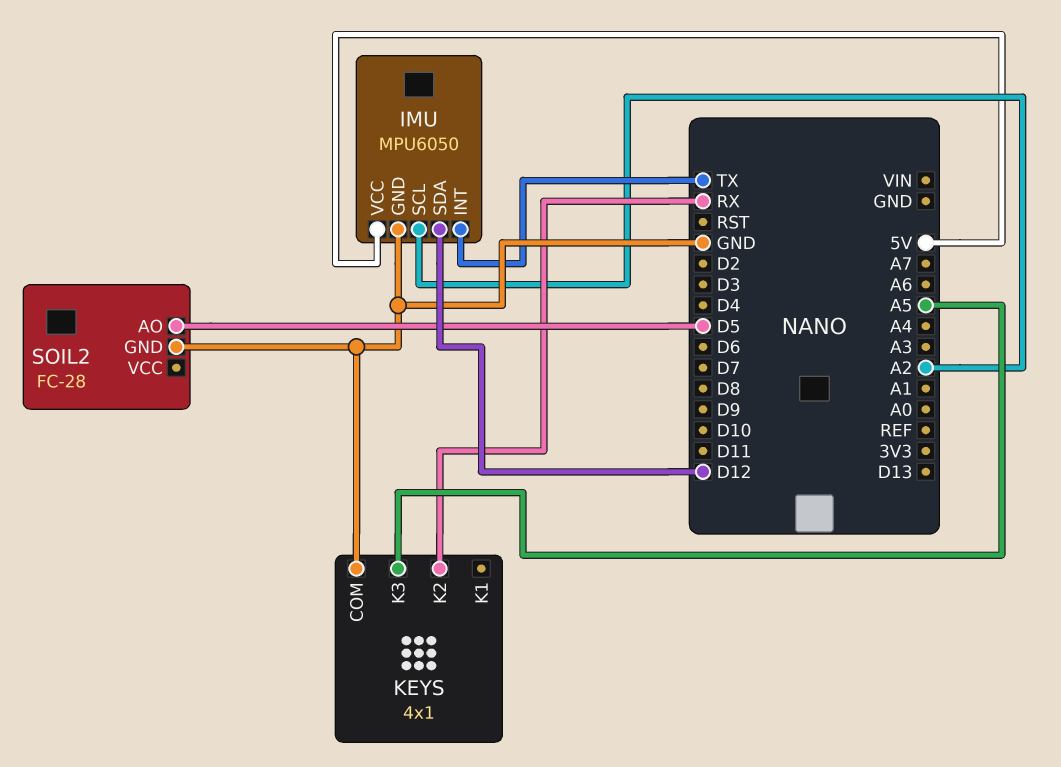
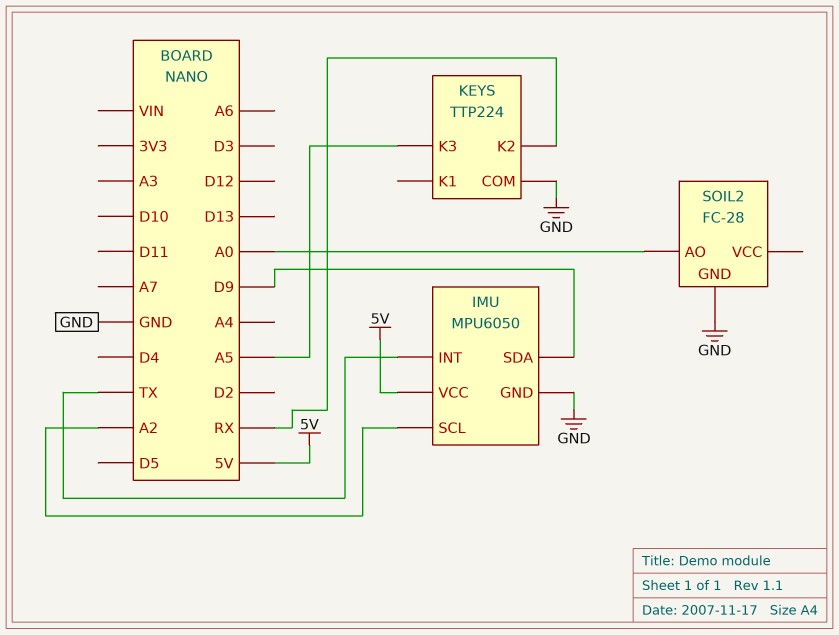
IMU pin SDA: D12 -> D9
KEYS: 4x1 -> TTP224
SOIL2 pin AO: D5 -> A0

